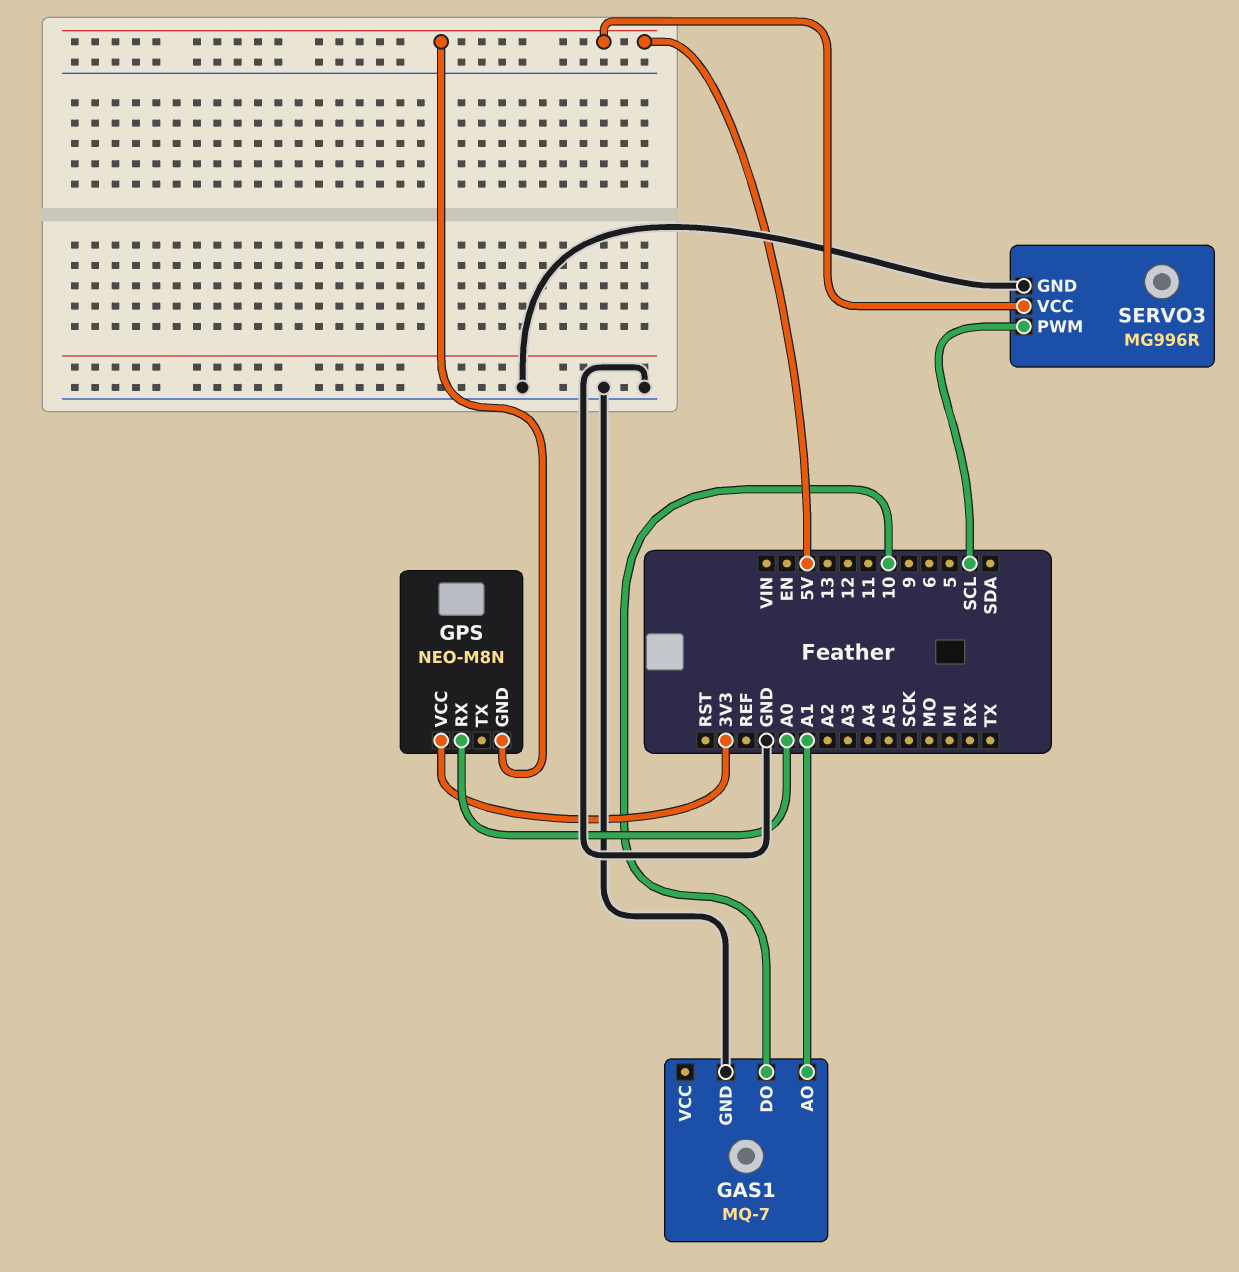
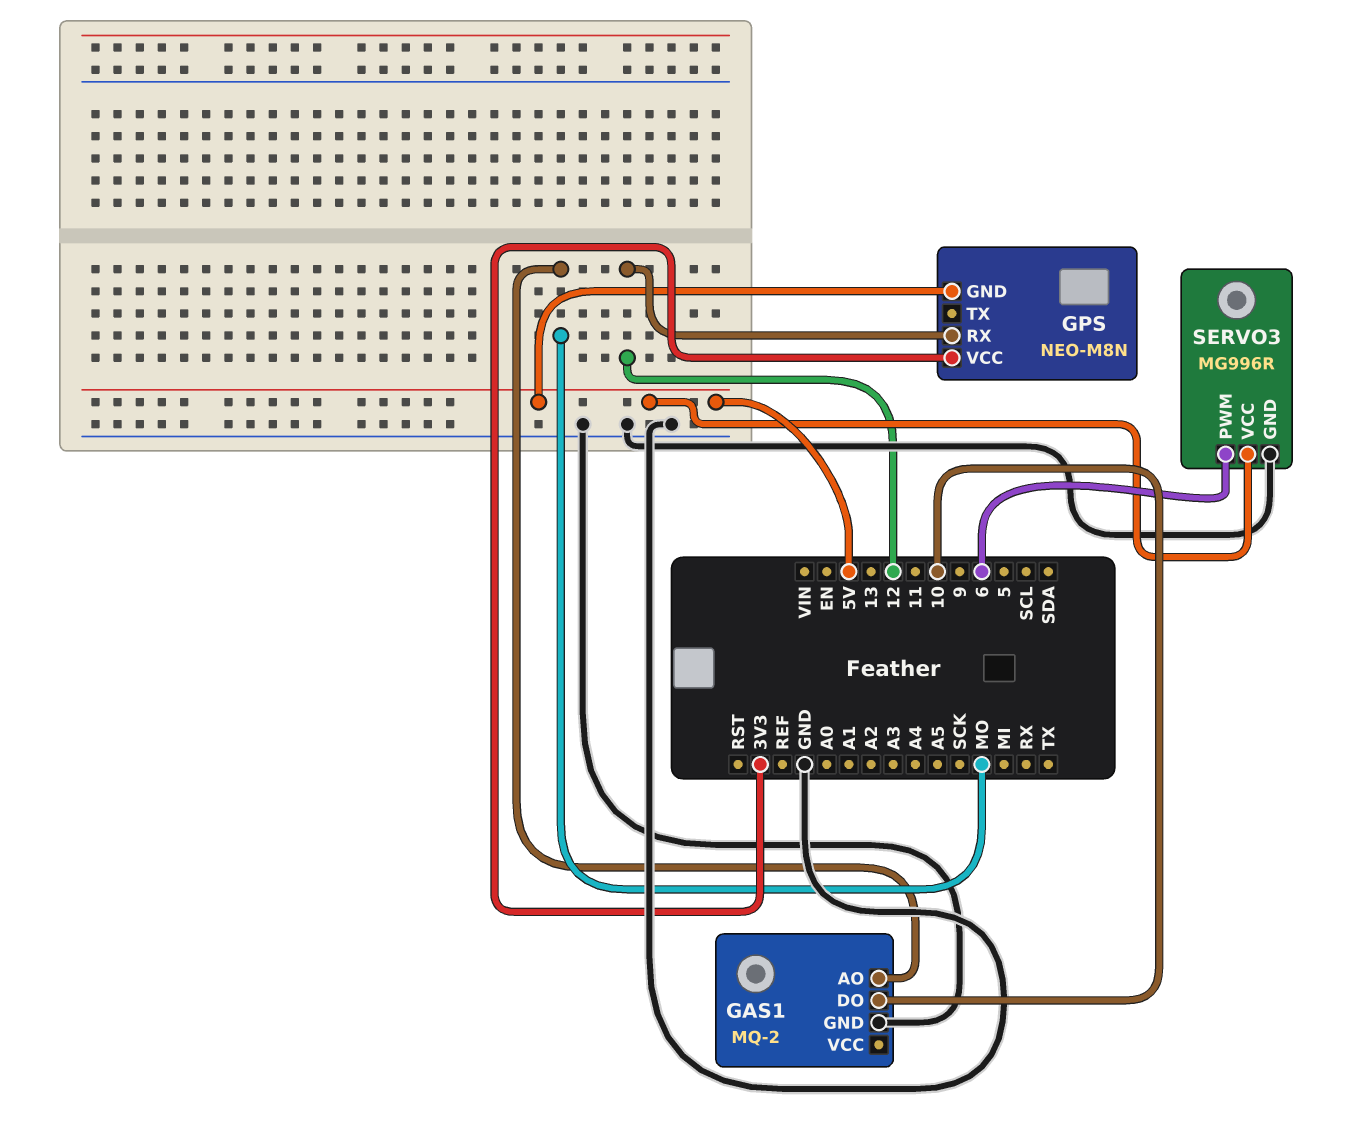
GAS1: MQ-7 -> MQ-2
GAS1 pin AO: A1 -> MO
GPS pin RX: A0 -> 12
SERVO3 pin PWM: SCL -> 6

